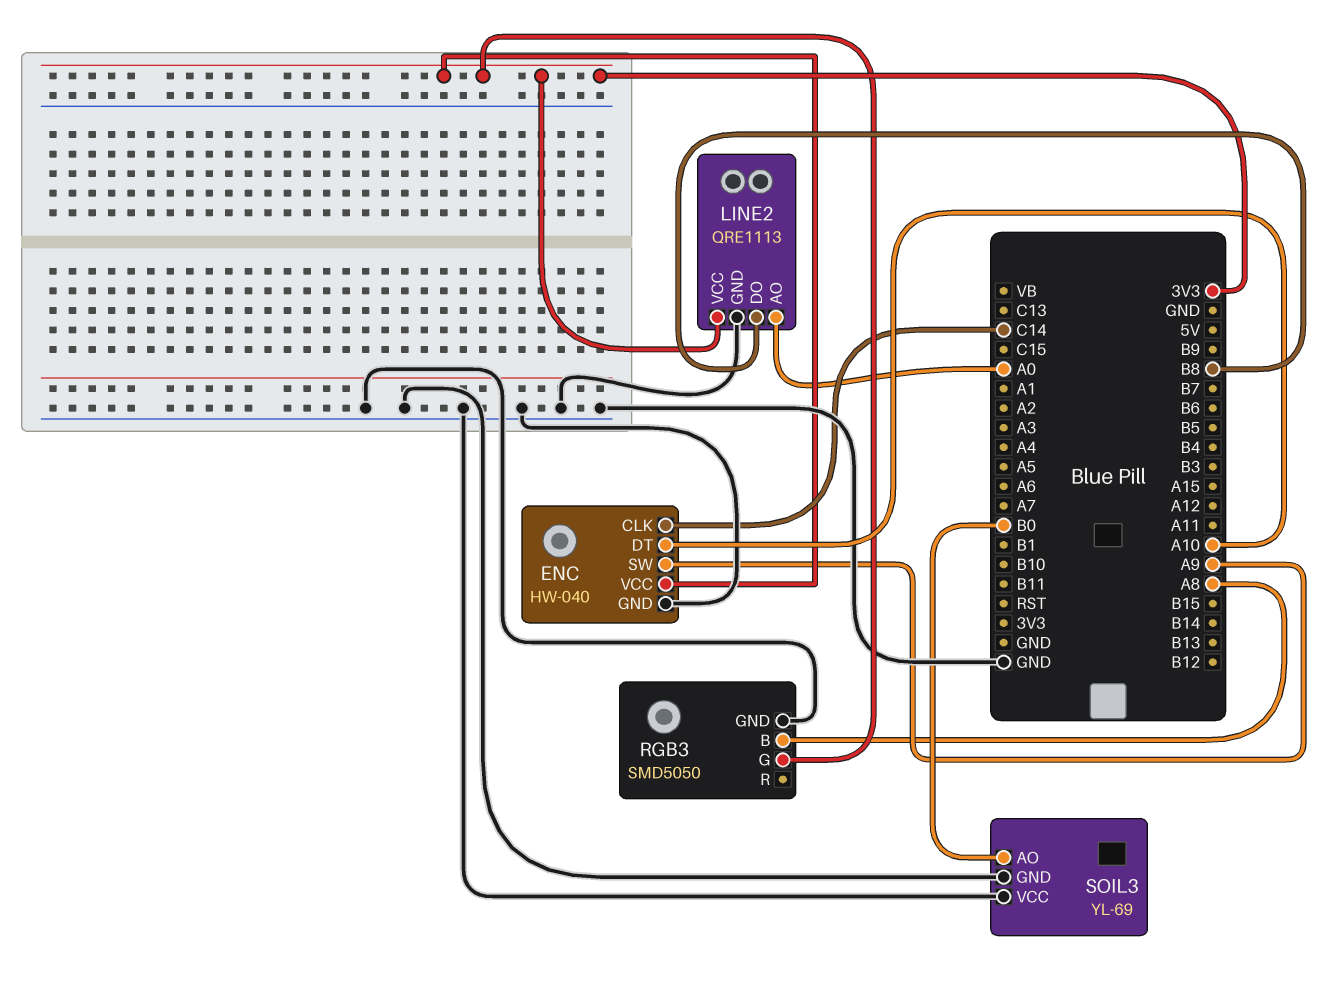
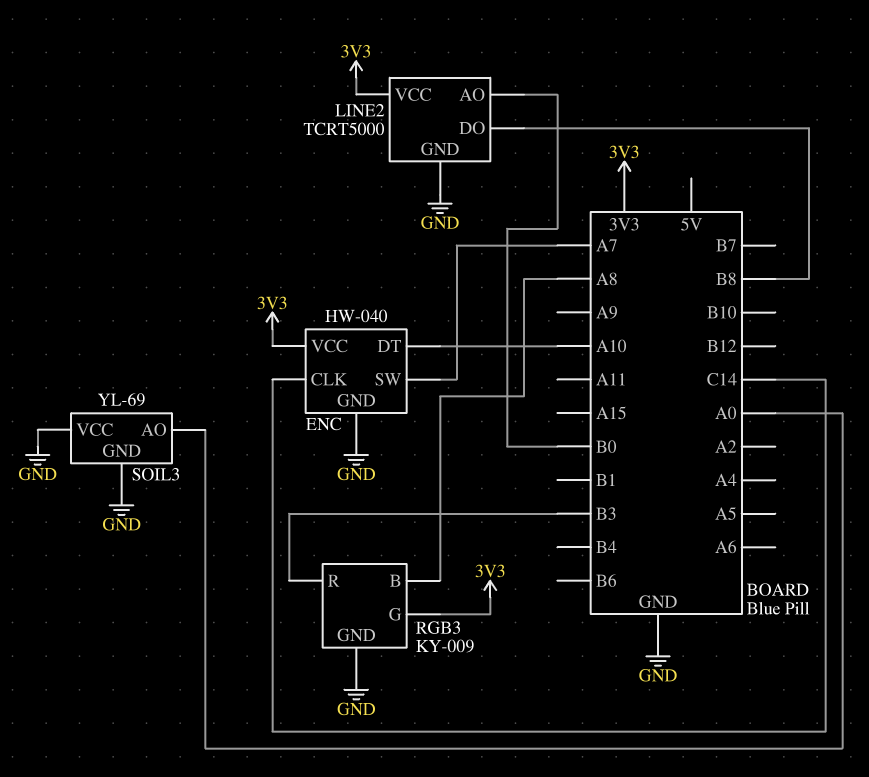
ENC pin SW: A9 -> A7
LINE2: QRE1113 -> TCRT5000
LINE2 pin AO: A0 -> B0
RGB3: SMD5050 -> KY-009
RGB3 pin R: none -> B3
SOIL3 pin AO: B0 -> A0

